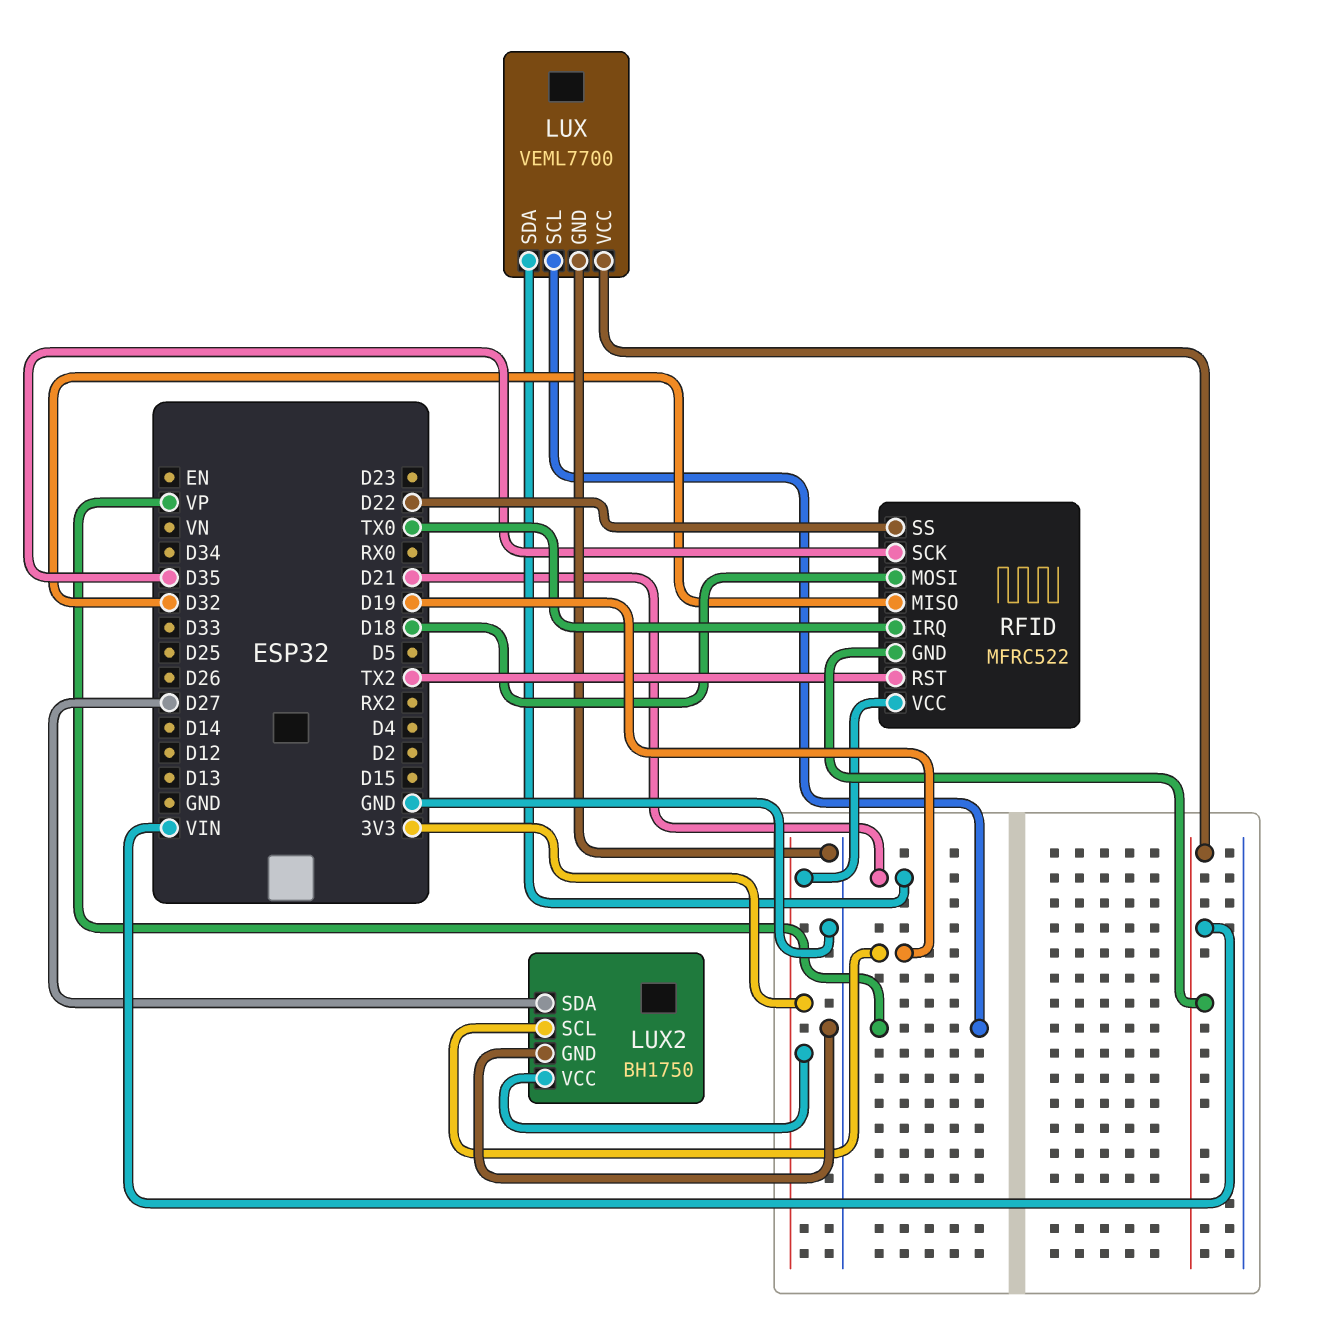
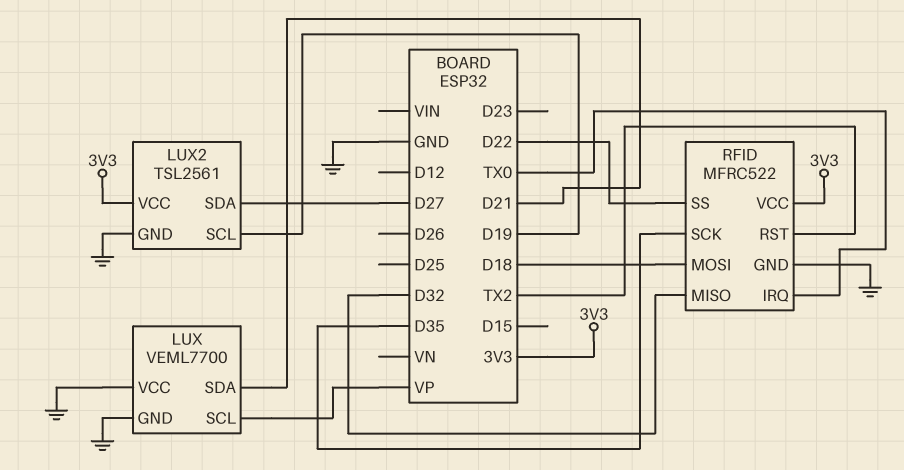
LUX pin VCC: VIN -> GND
LUX2: BH1750 -> TSL2561
RFID pin GND: VIN -> GND

